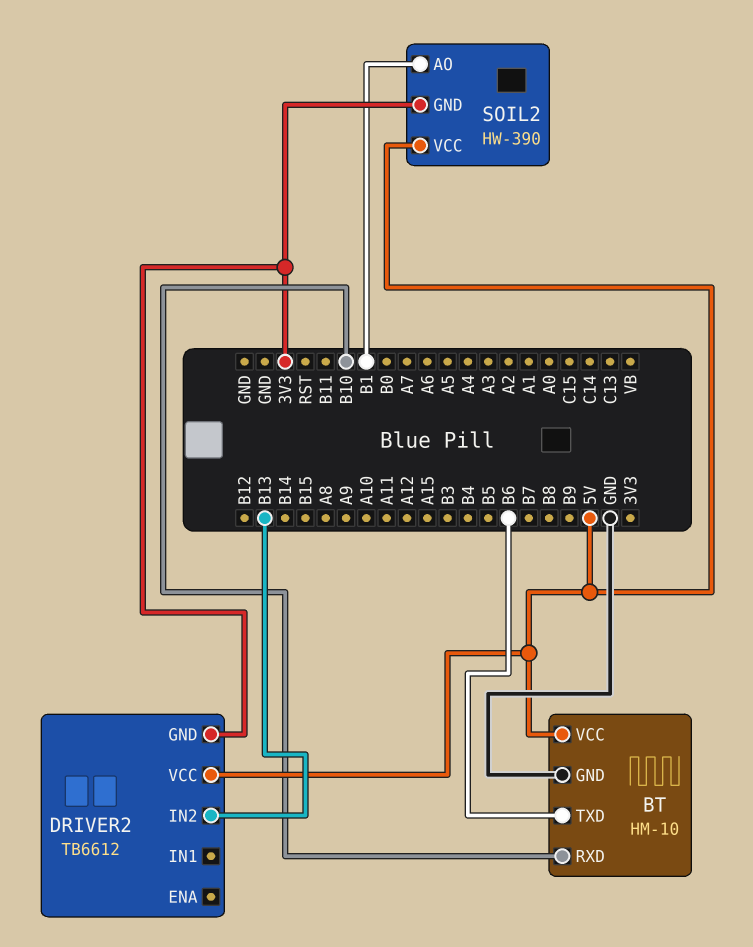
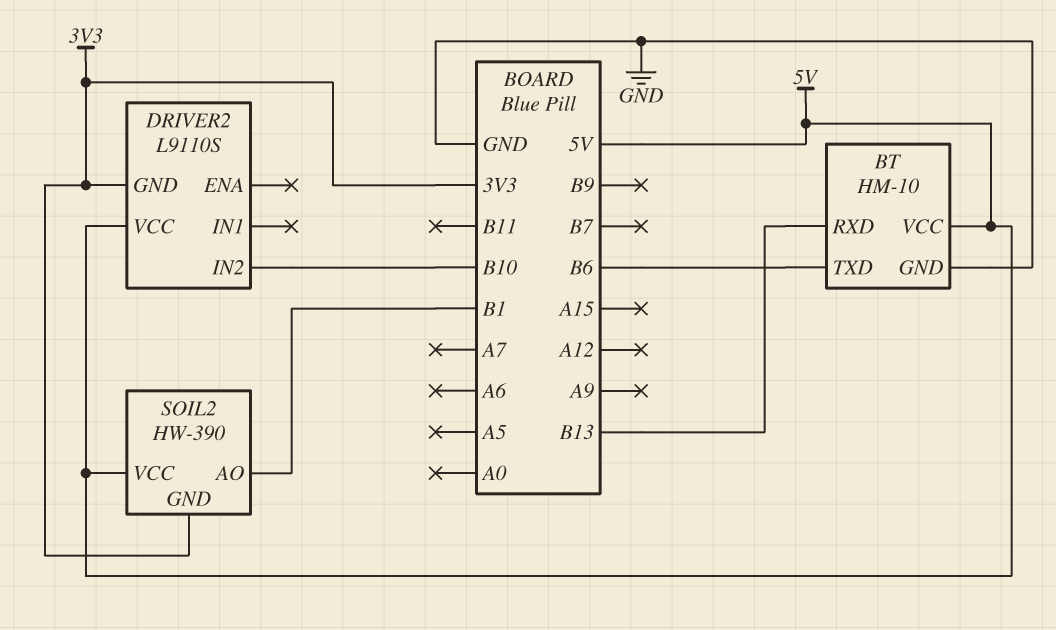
BT pin RXD: B10 -> B13
DRIVER2: TB6612 -> L9110S
DRIVER2 pin IN2: B13 -> B10

